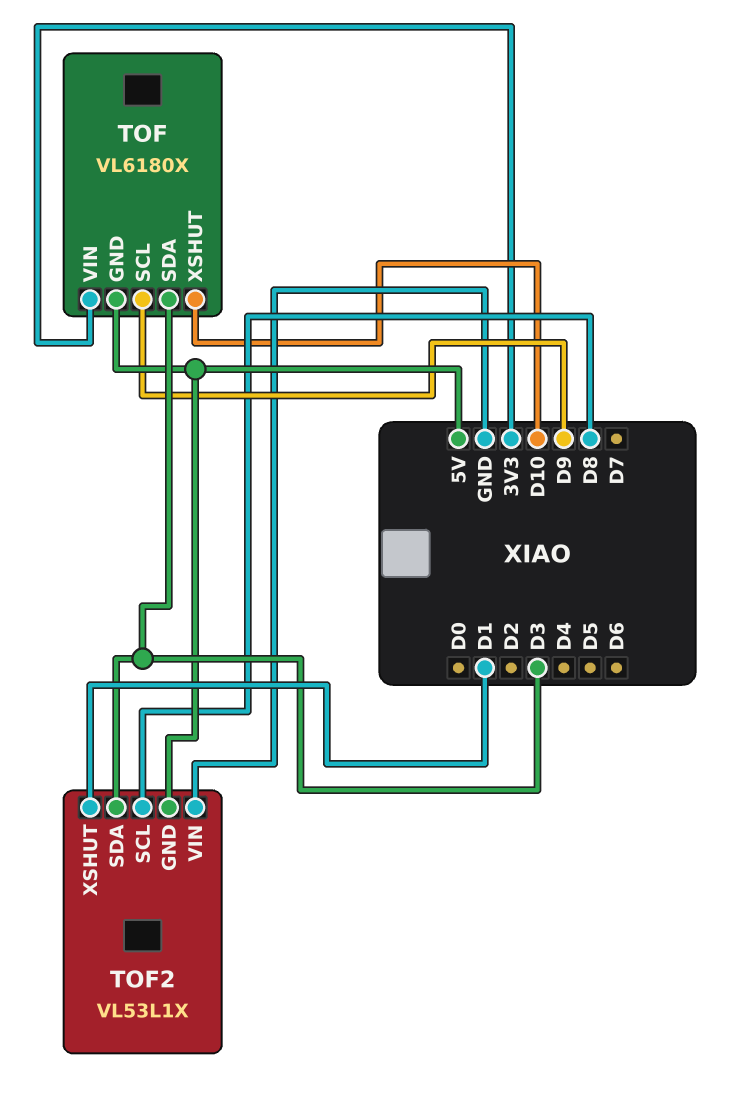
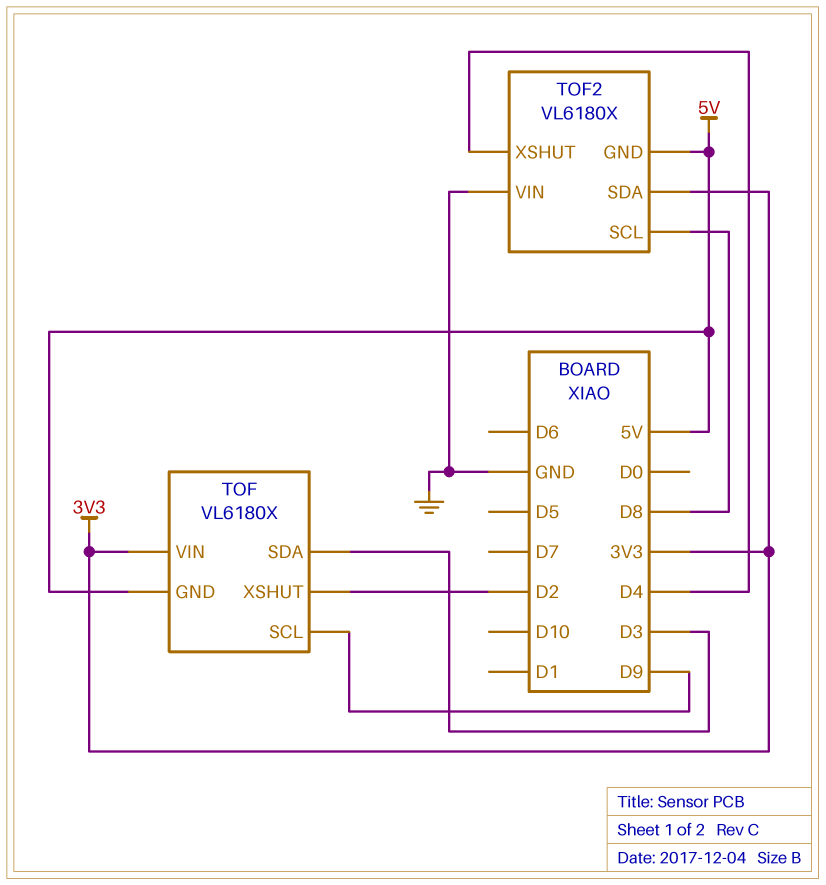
TOF pin XSHUT: D10 -> D2
TOF2: VL53L1X -> VL6180X
TOF2 pin SDA: D3 -> 3V3
TOF2 pin XSHUT: D1 -> D4

